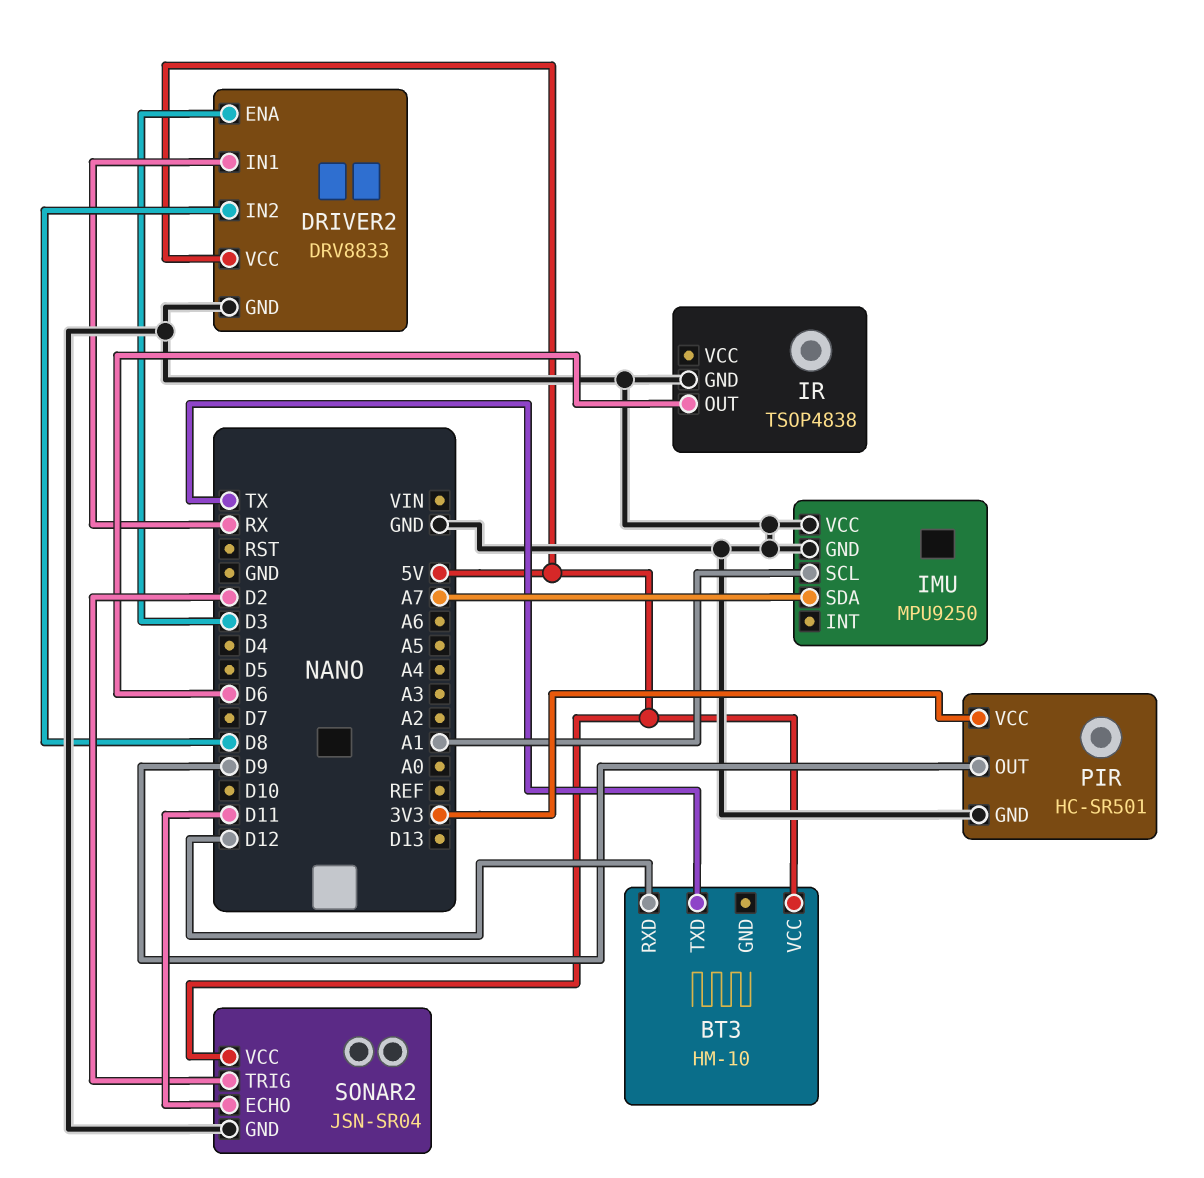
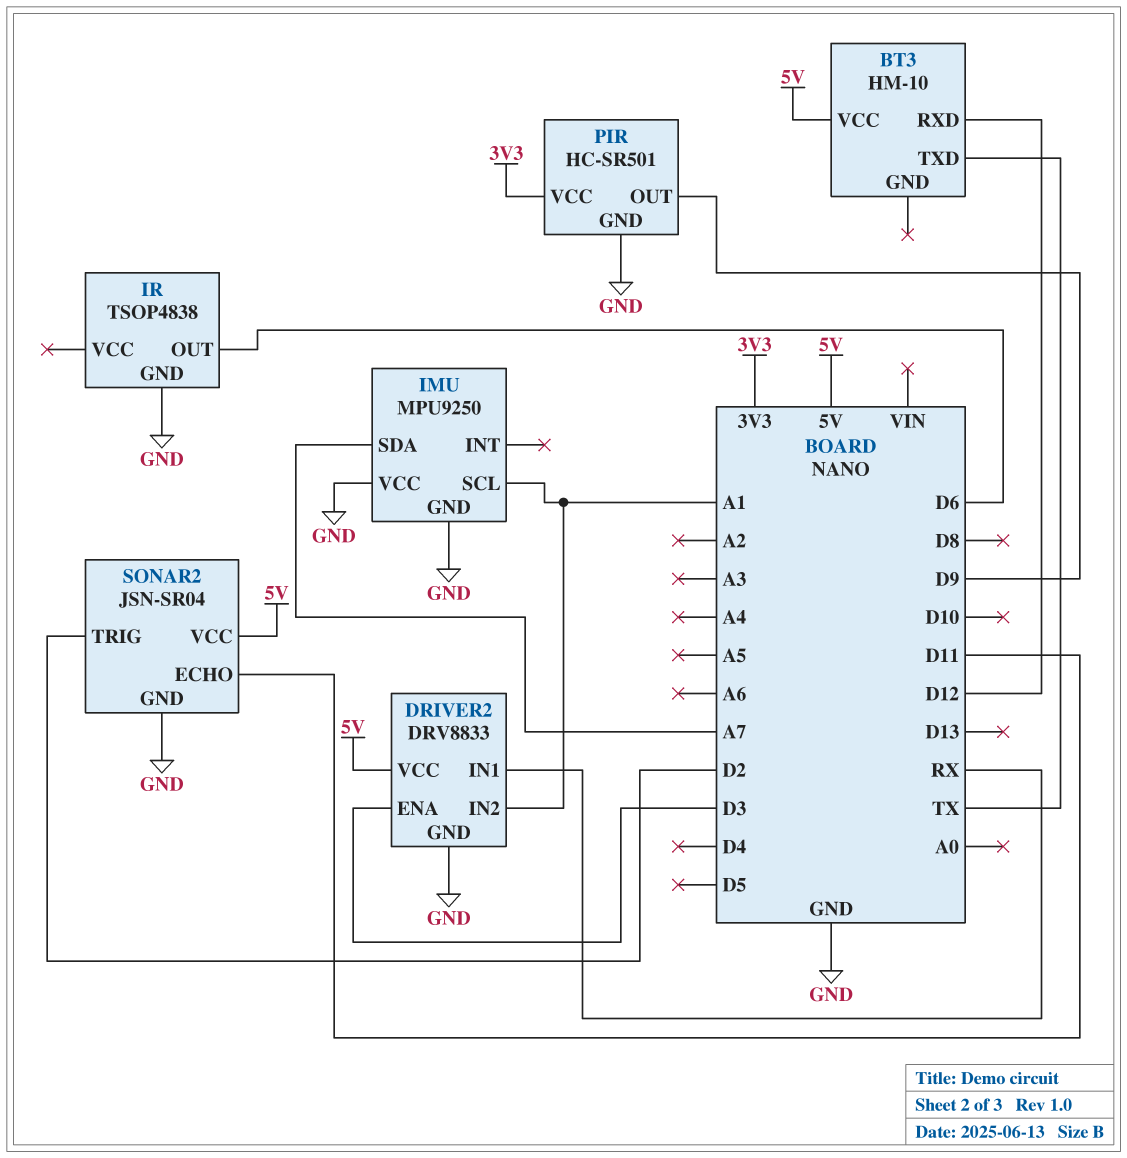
DRIVER2 pin IN2: D8 -> A1

